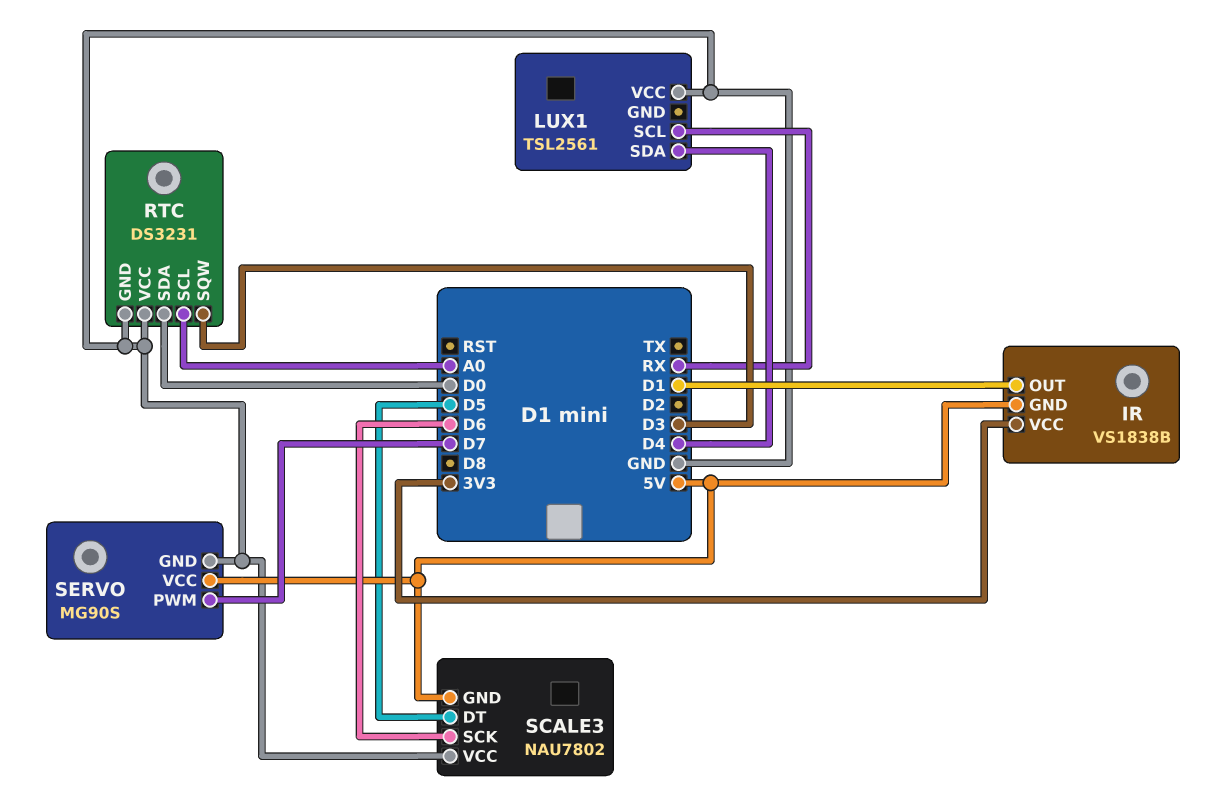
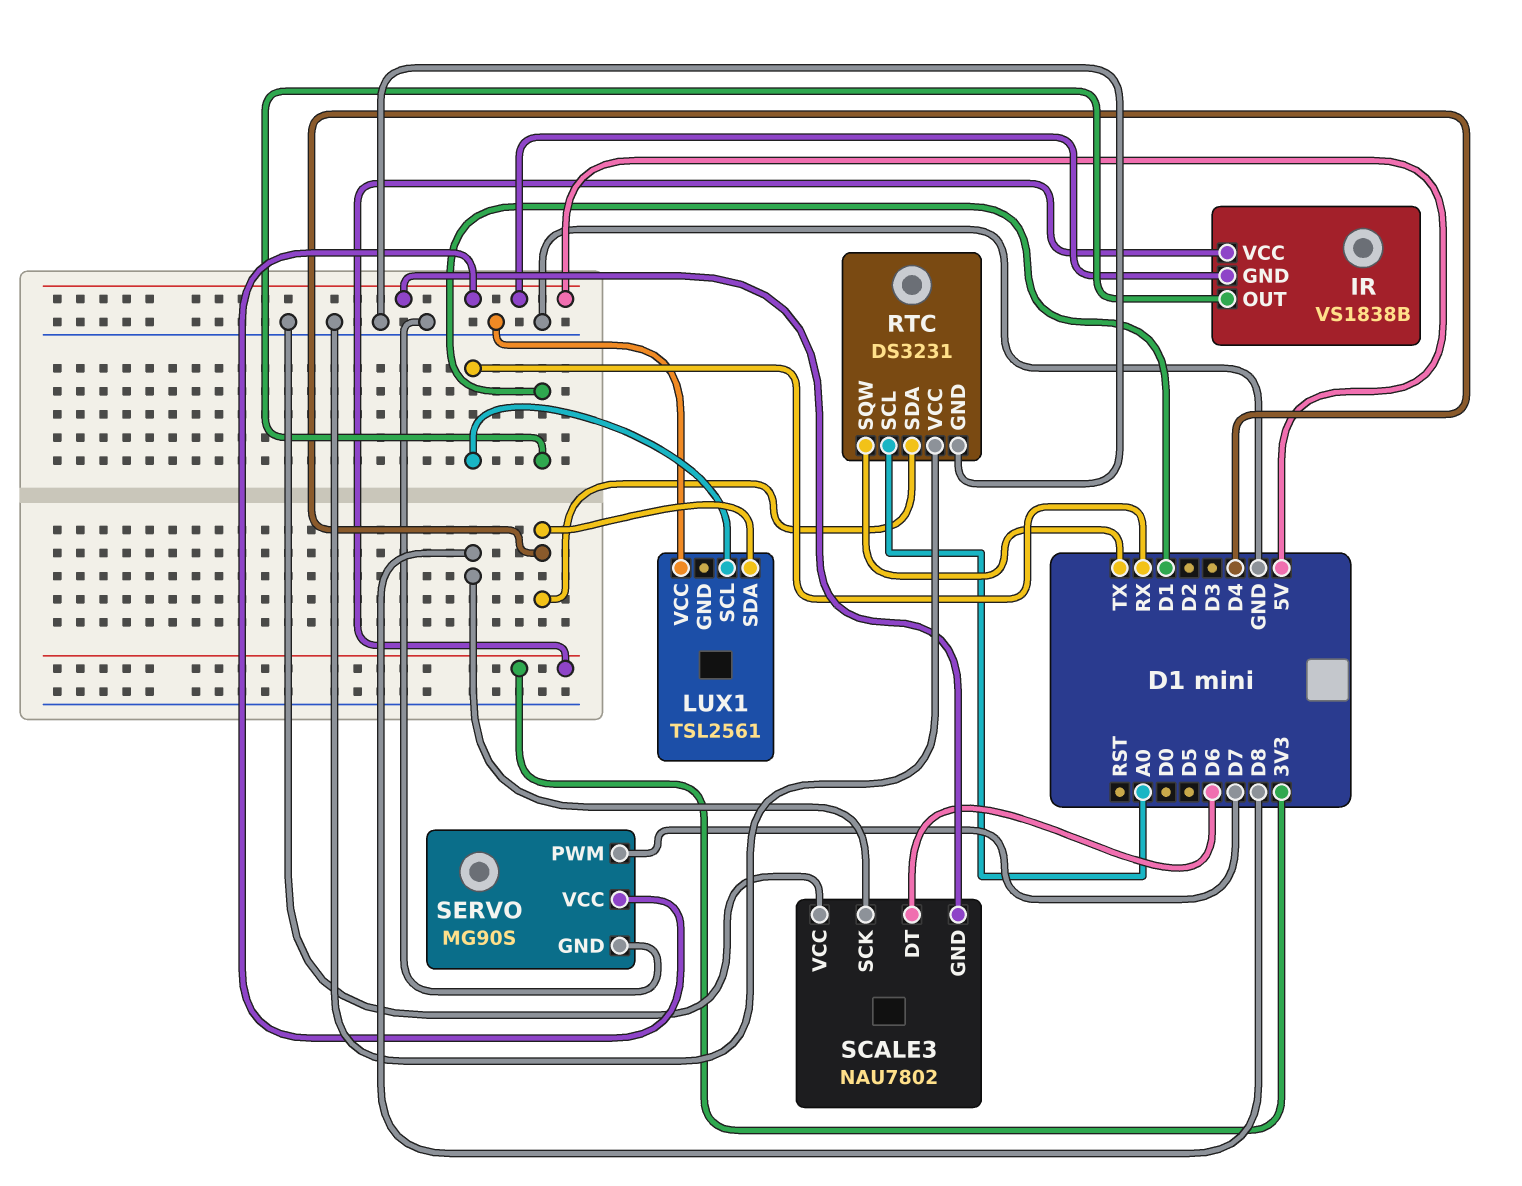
RTC pin SDA: D0 -> D4
RTC pin SQW: D3 -> TX
SCALE3 pin DT: D5 -> D6
SCALE3 pin SCK: D6 -> D8

